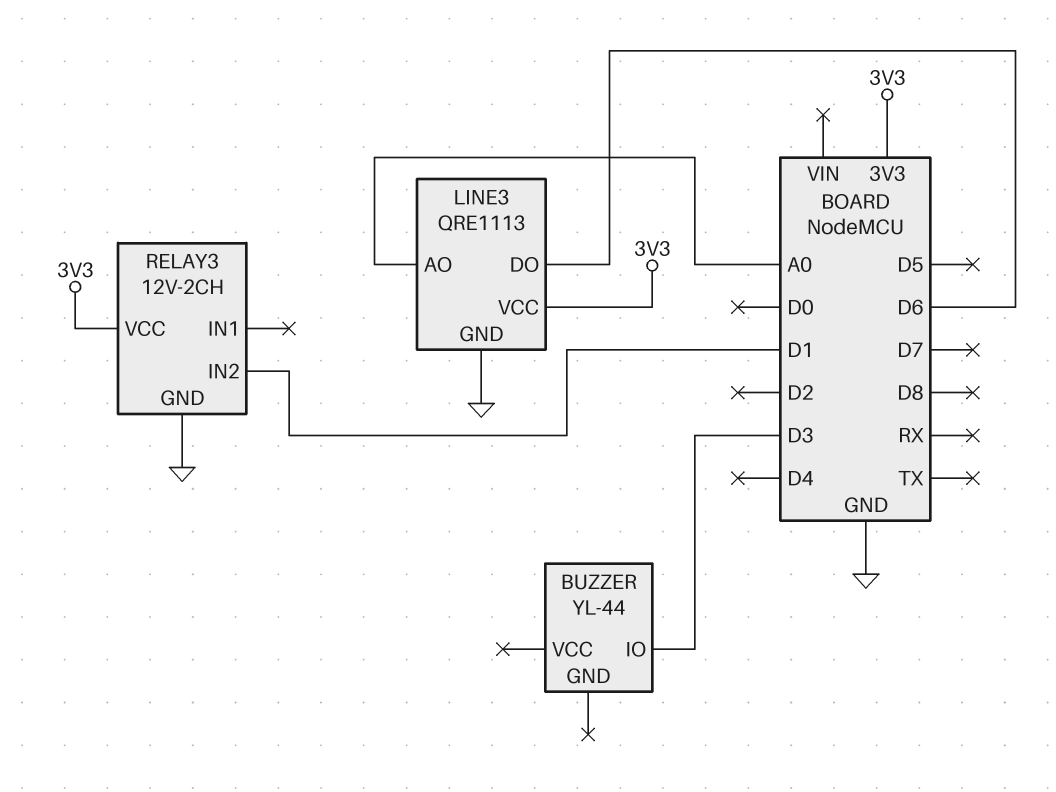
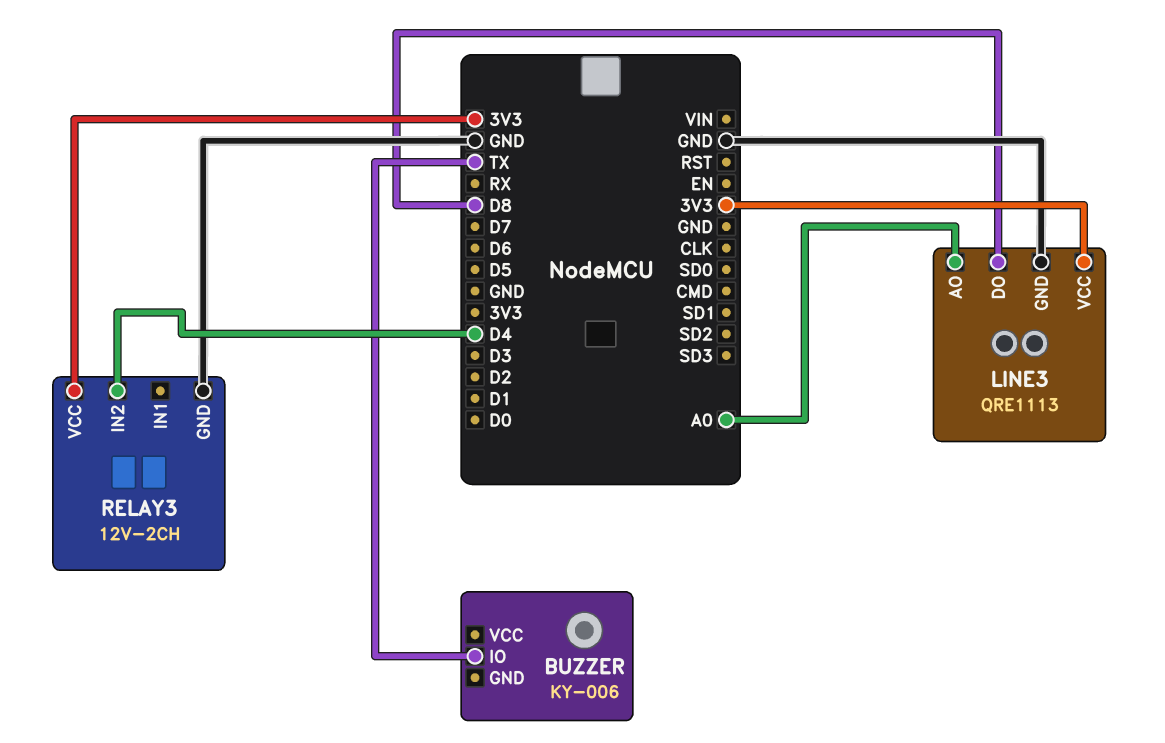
BUZZER: YL-44 -> KY-006
BUZZER pin IO: D3 -> TX
LINE3 pin DO: D6 -> D8
RELAY3 pin IN2: D1 -> D4

